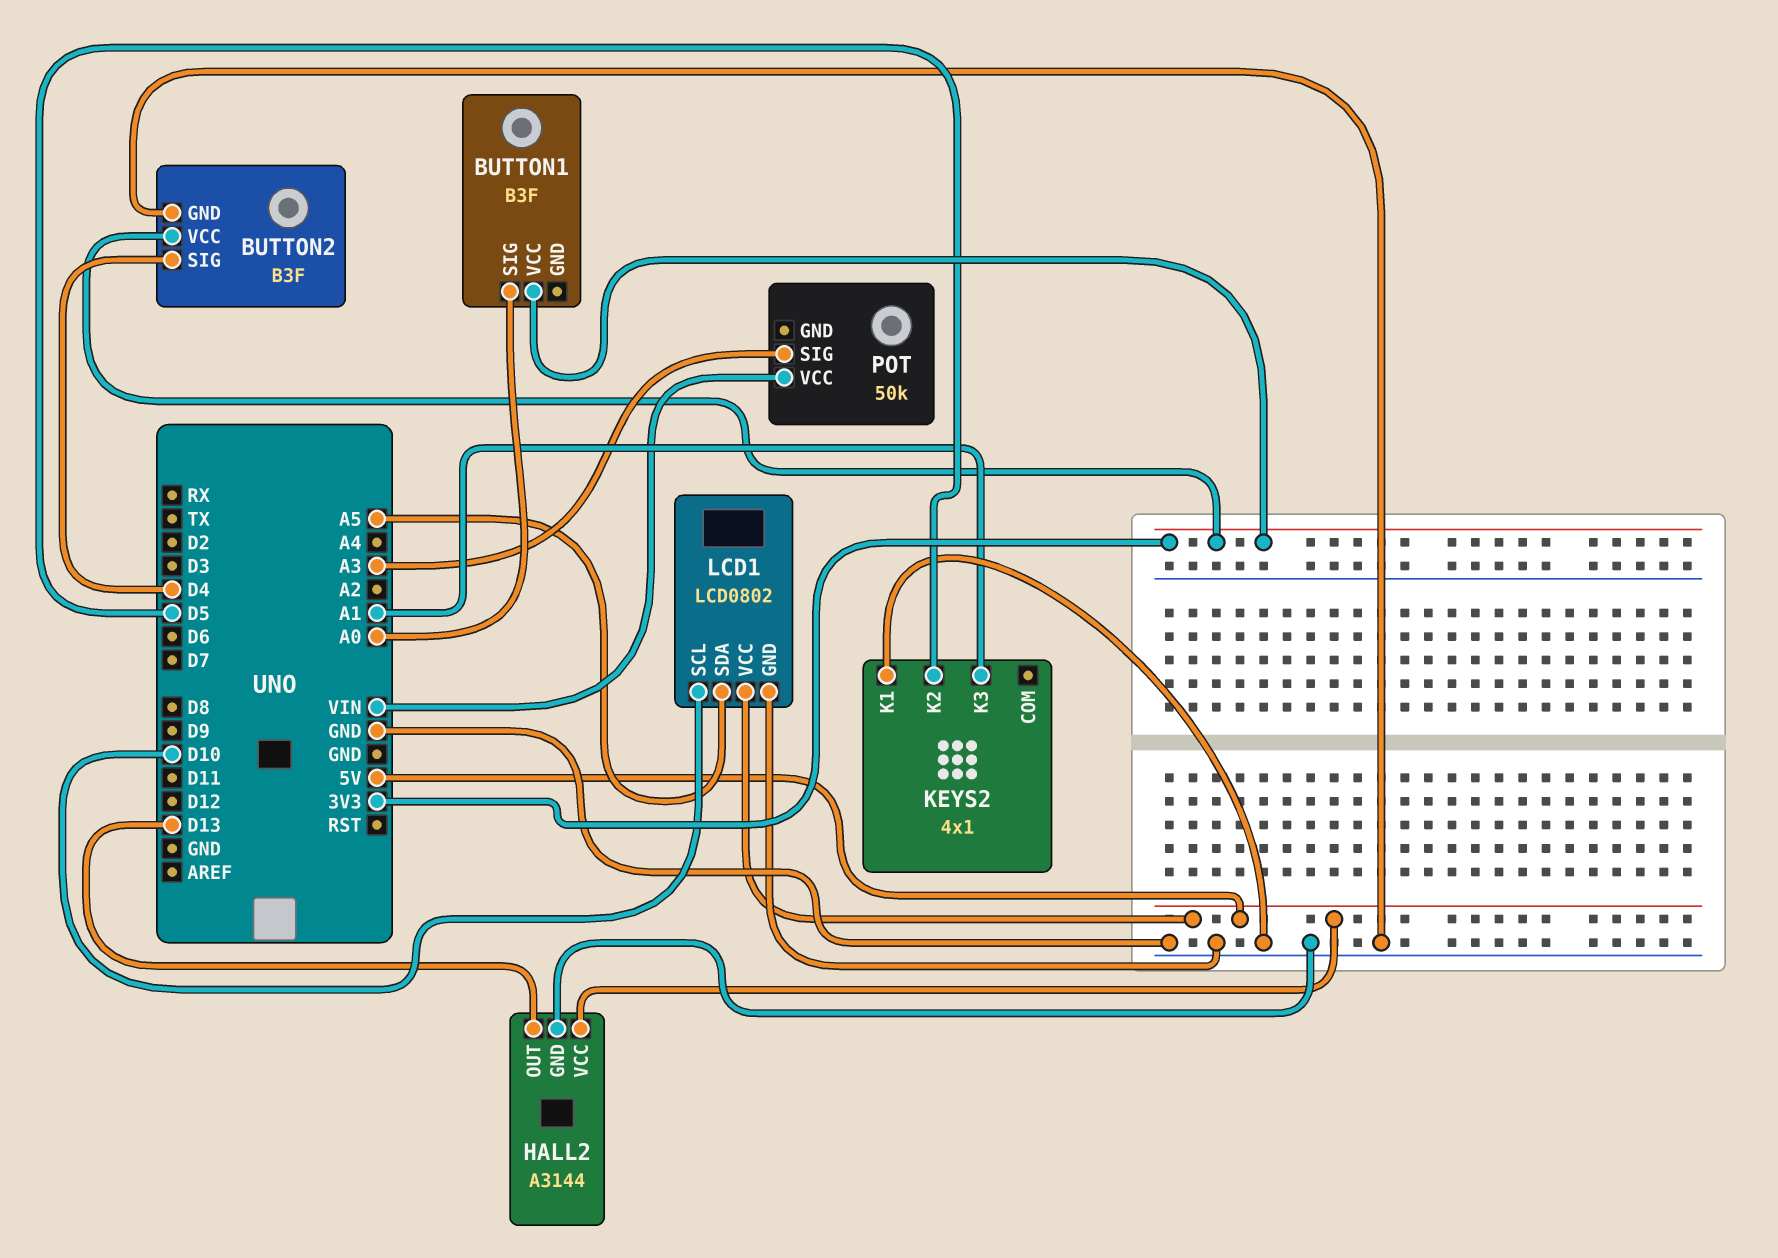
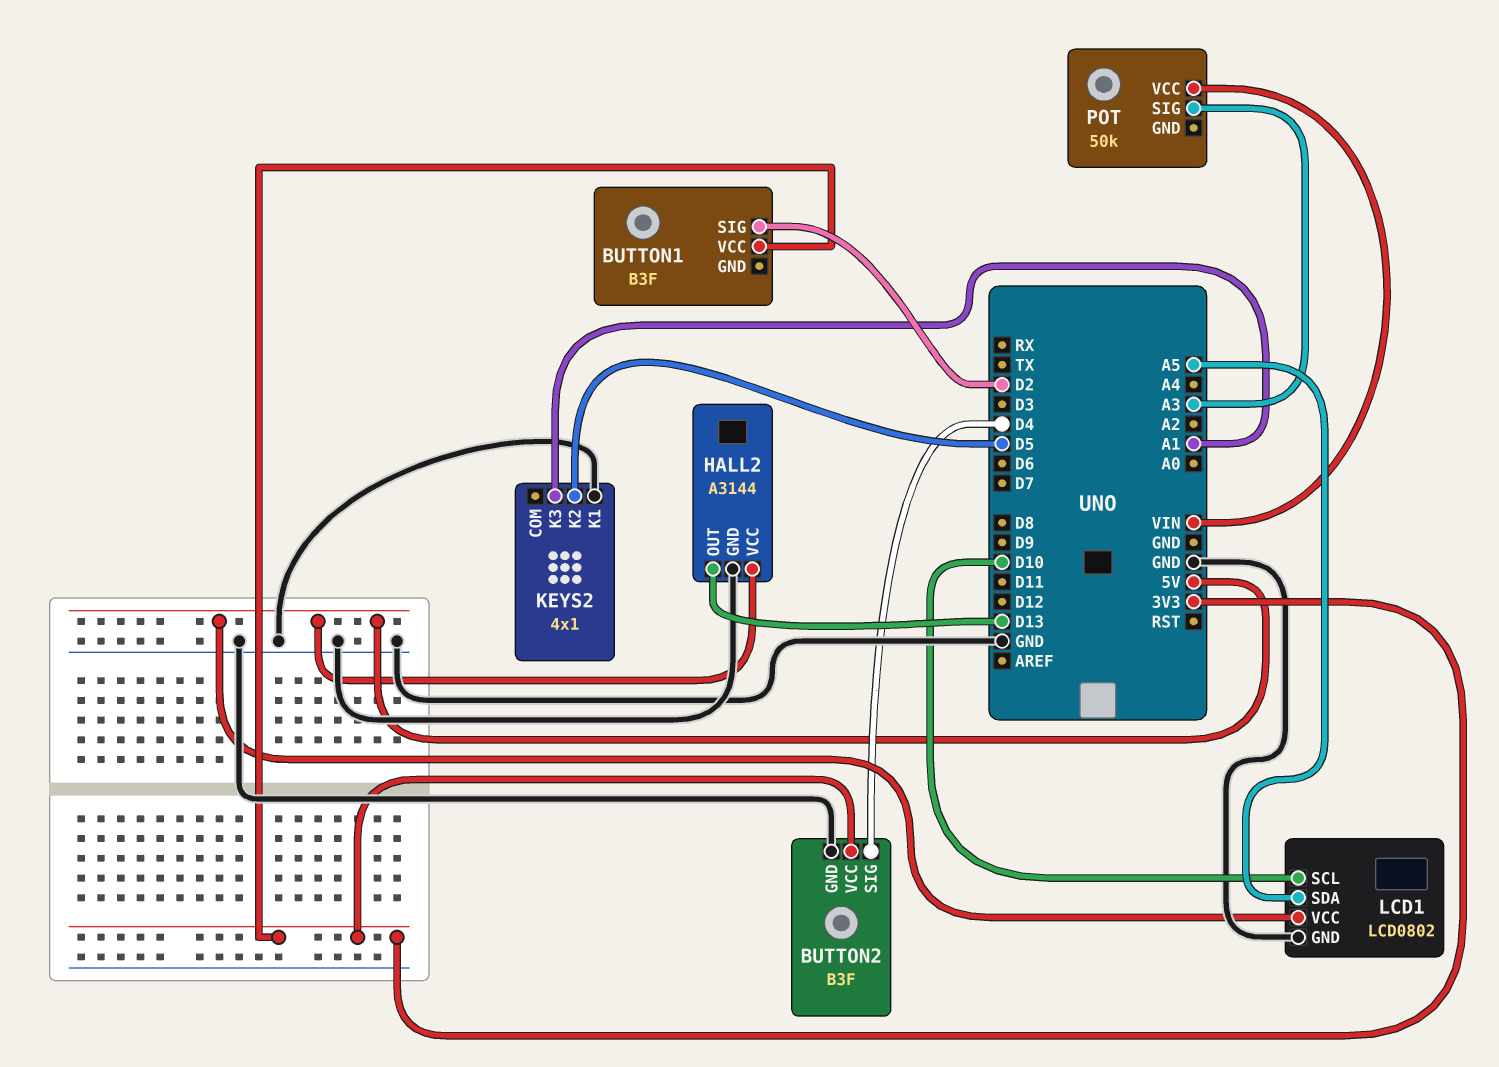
BUTTON1 pin SIG: A0 -> D2

